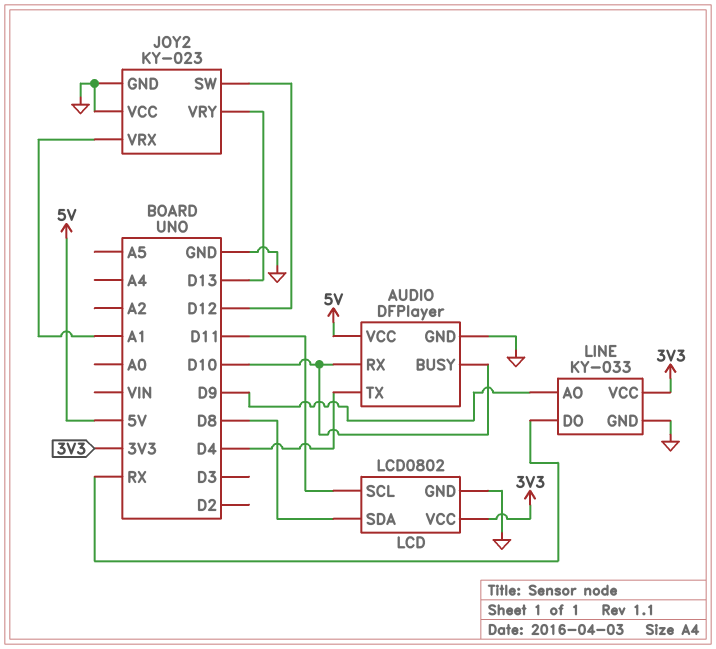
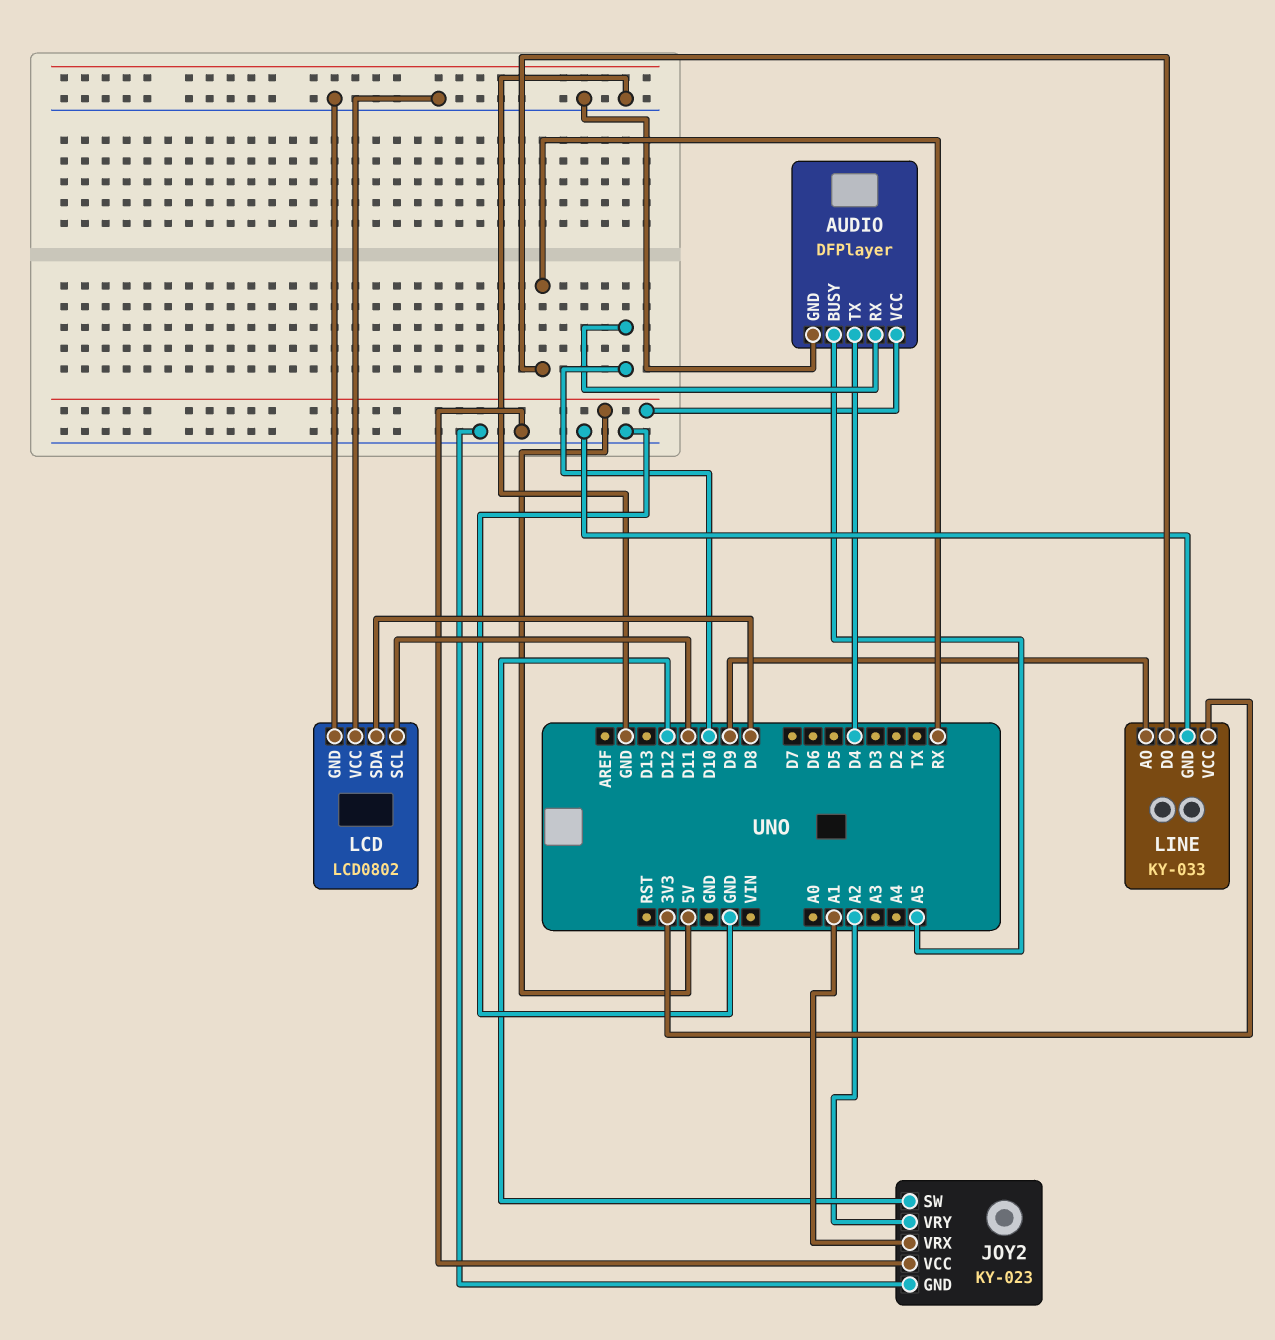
AUDIO pin BUSY: D10 -> A5
JOY2 pin VRY: D13 -> A2
LCD pin VCC: 3V3 -> GND

